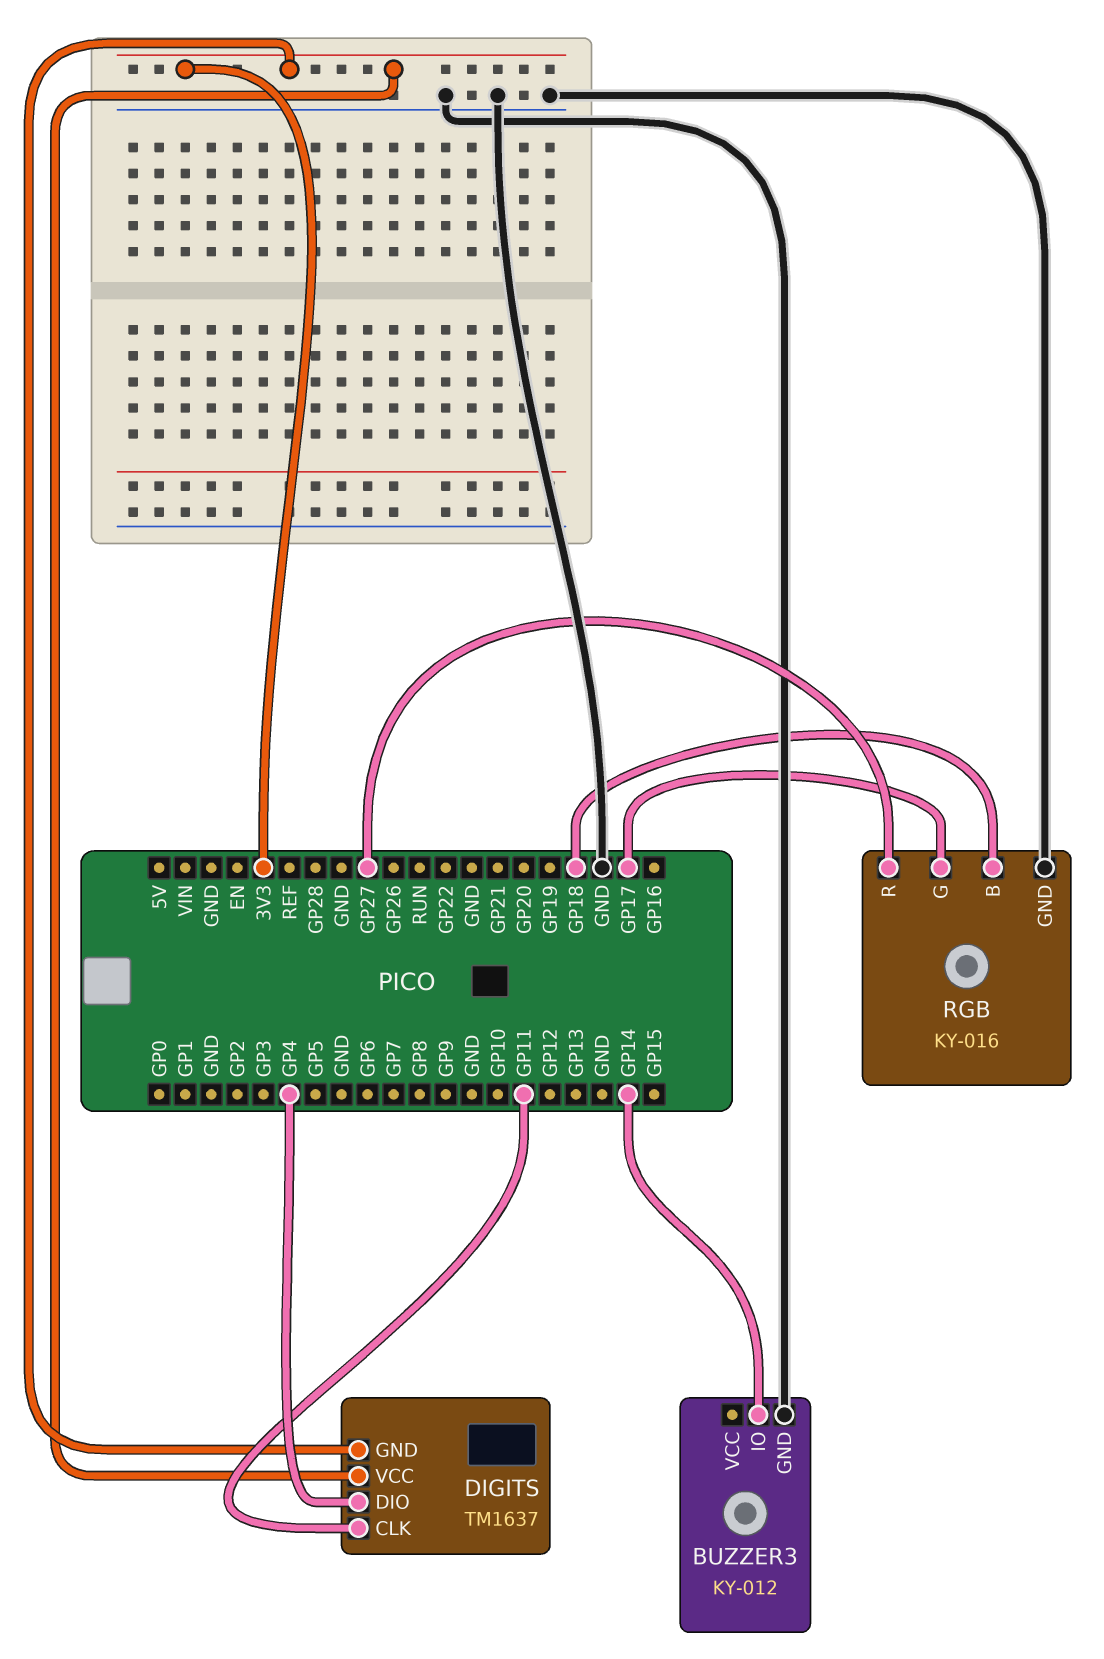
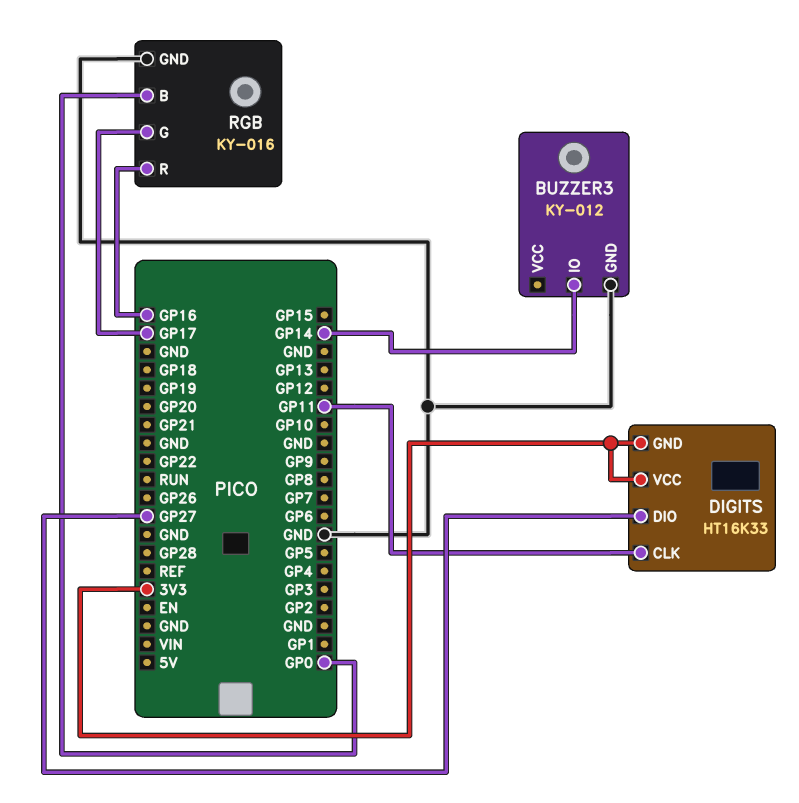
DIGITS: TM1637 -> HT16K33
DIGITS pin DIO: GP4 -> GP27
RGB pin B: GP18 -> GP0
RGB pin R: GP27 -> GP16

